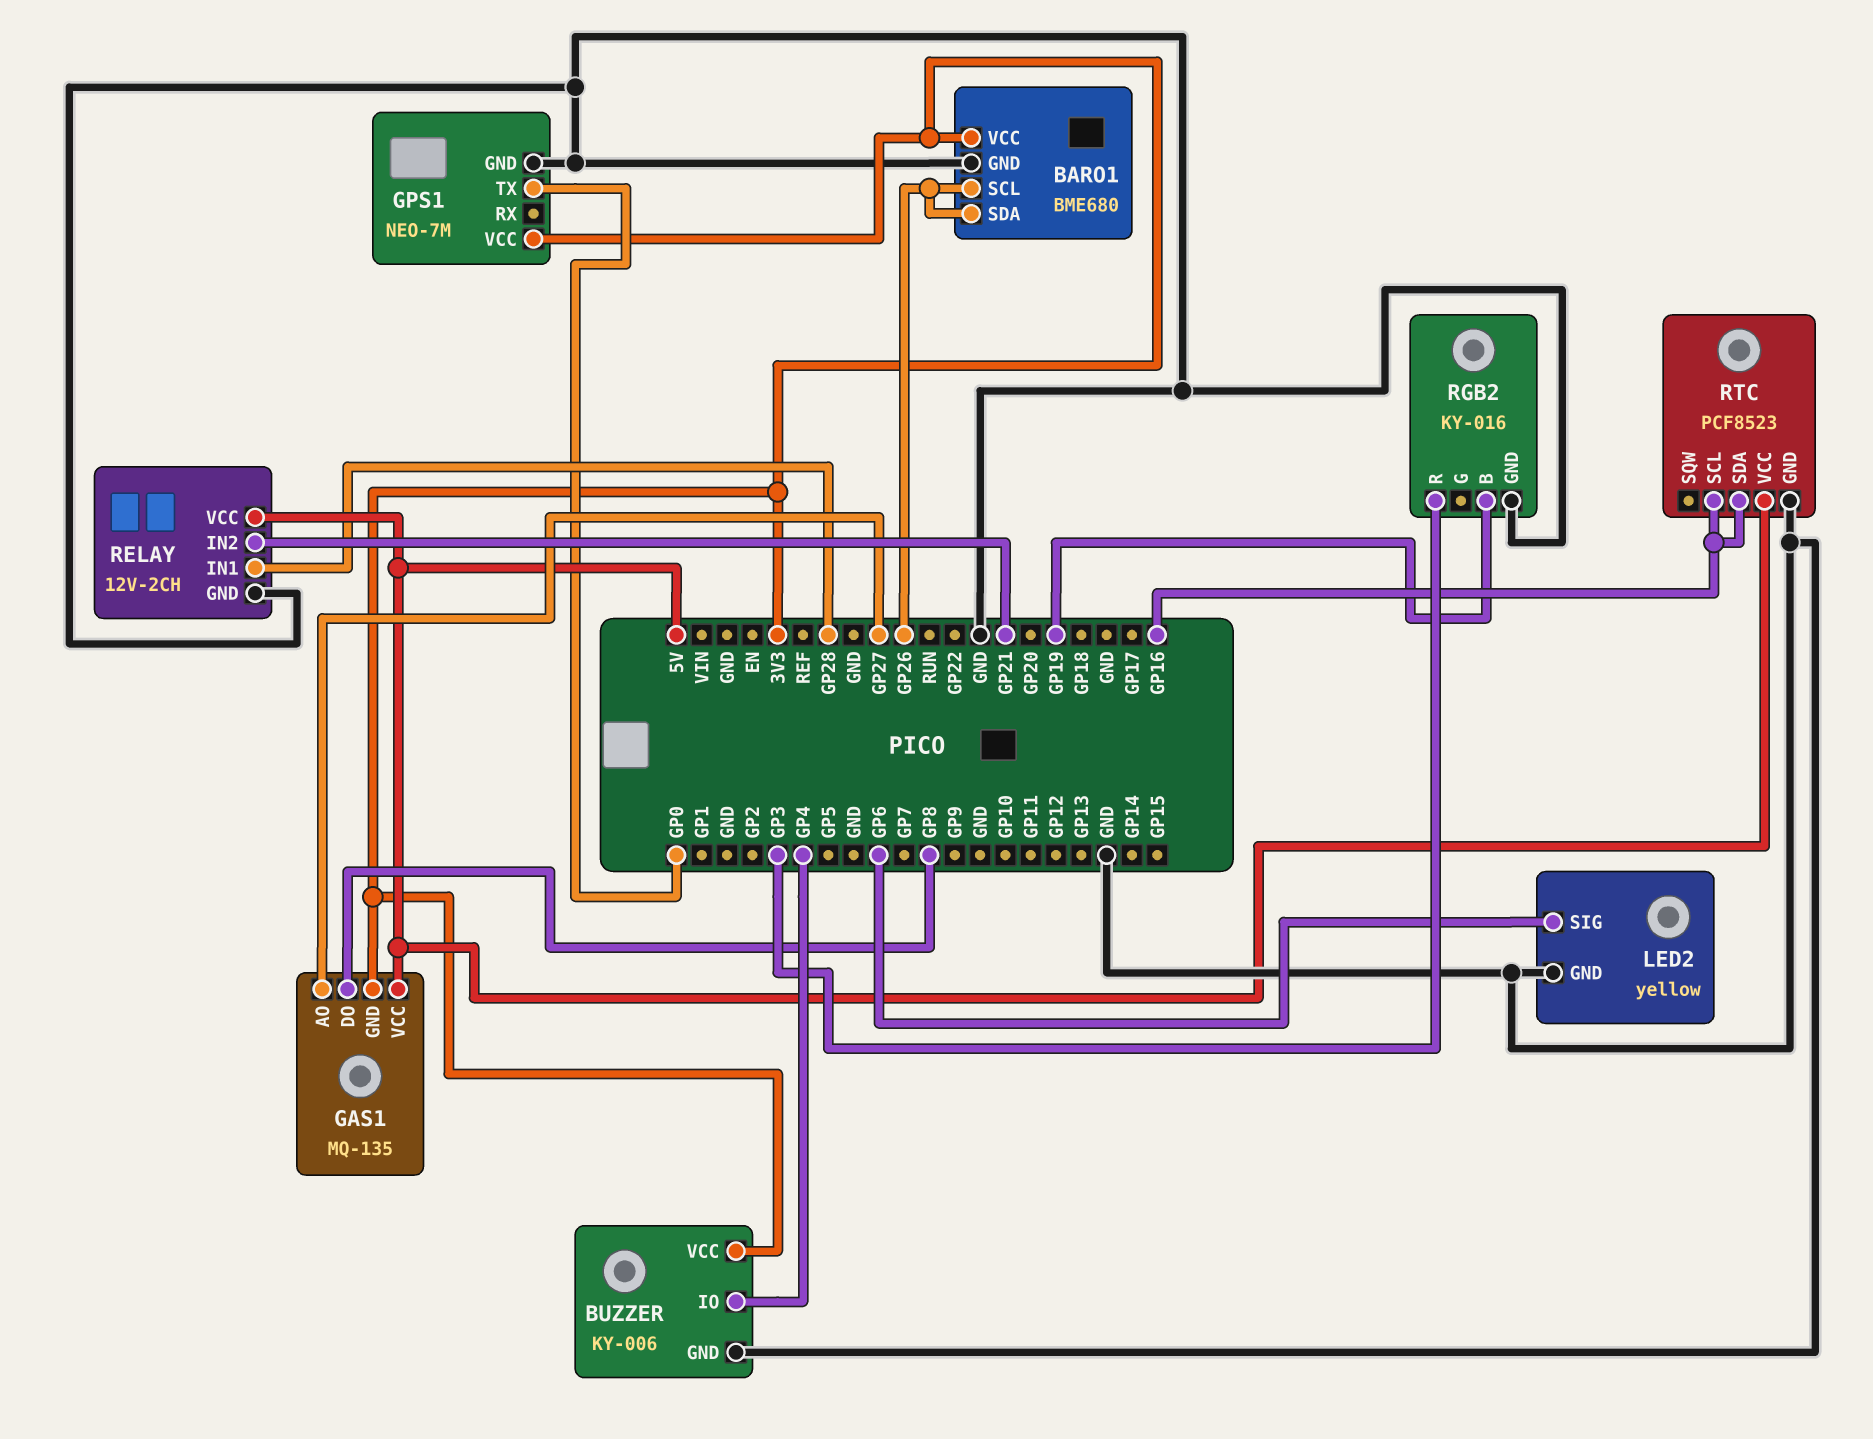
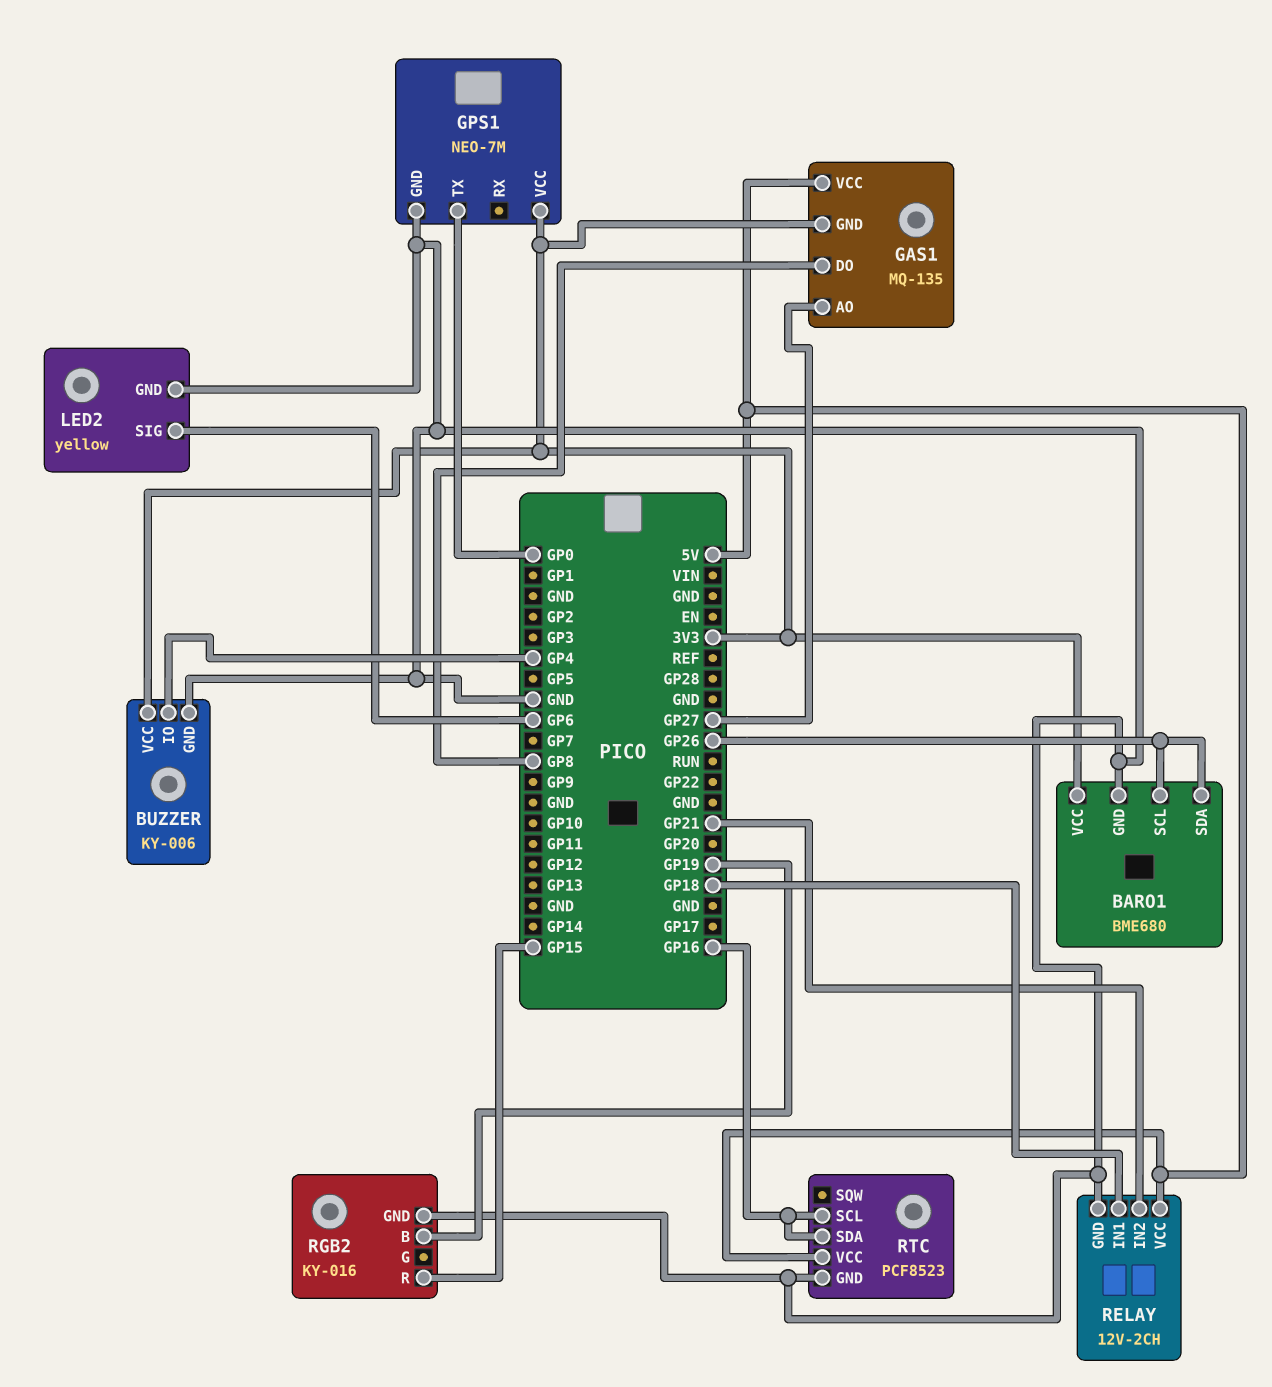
RELAY pin IN1: GP28 -> GP18
RGB2 pin R: GP3 -> GP15

